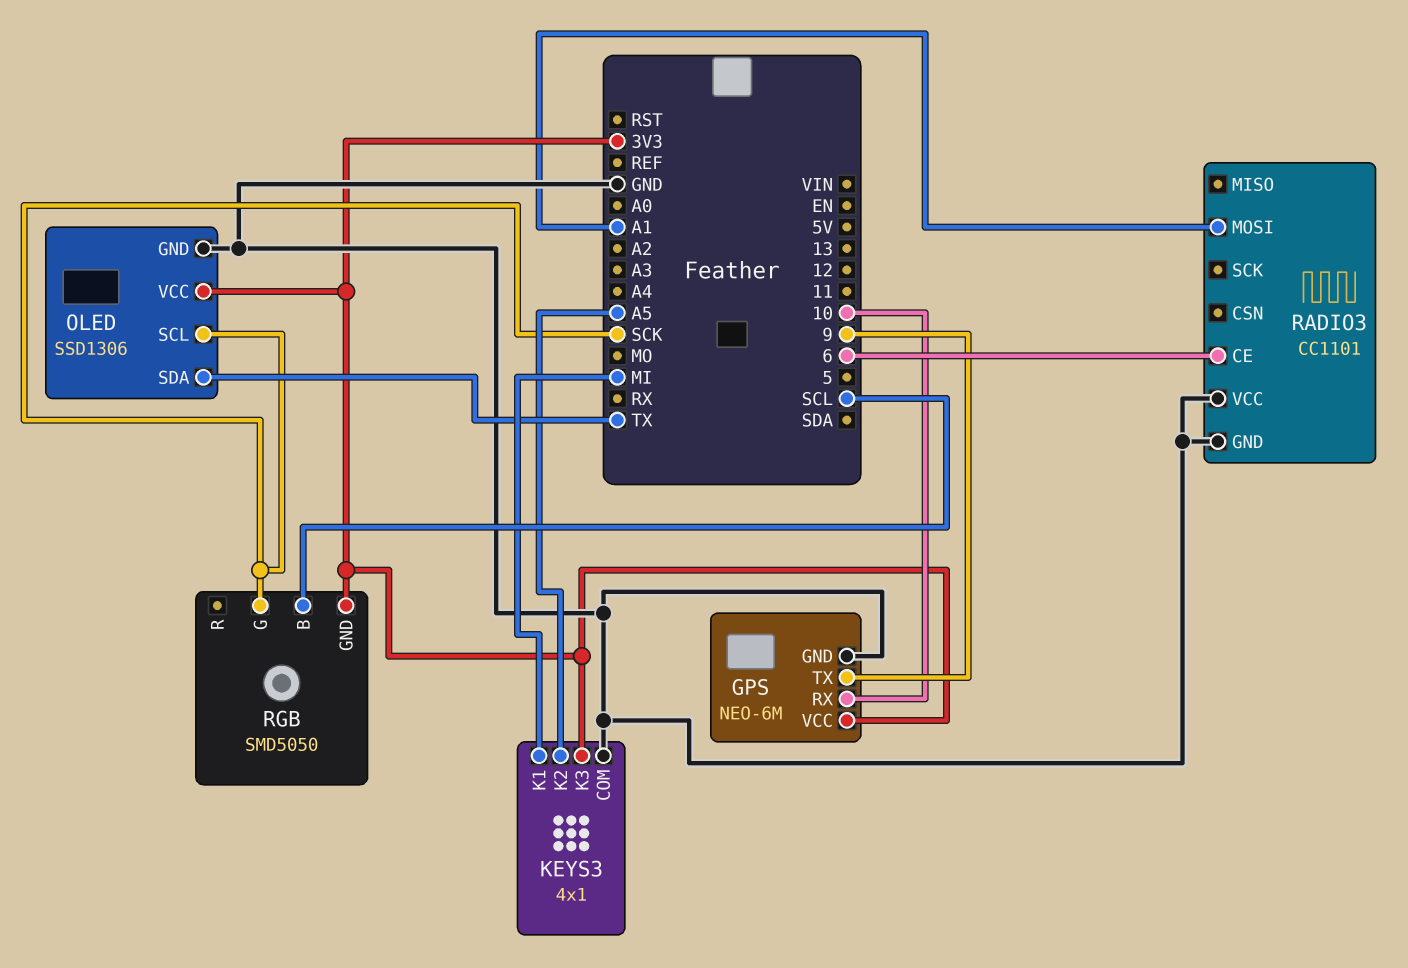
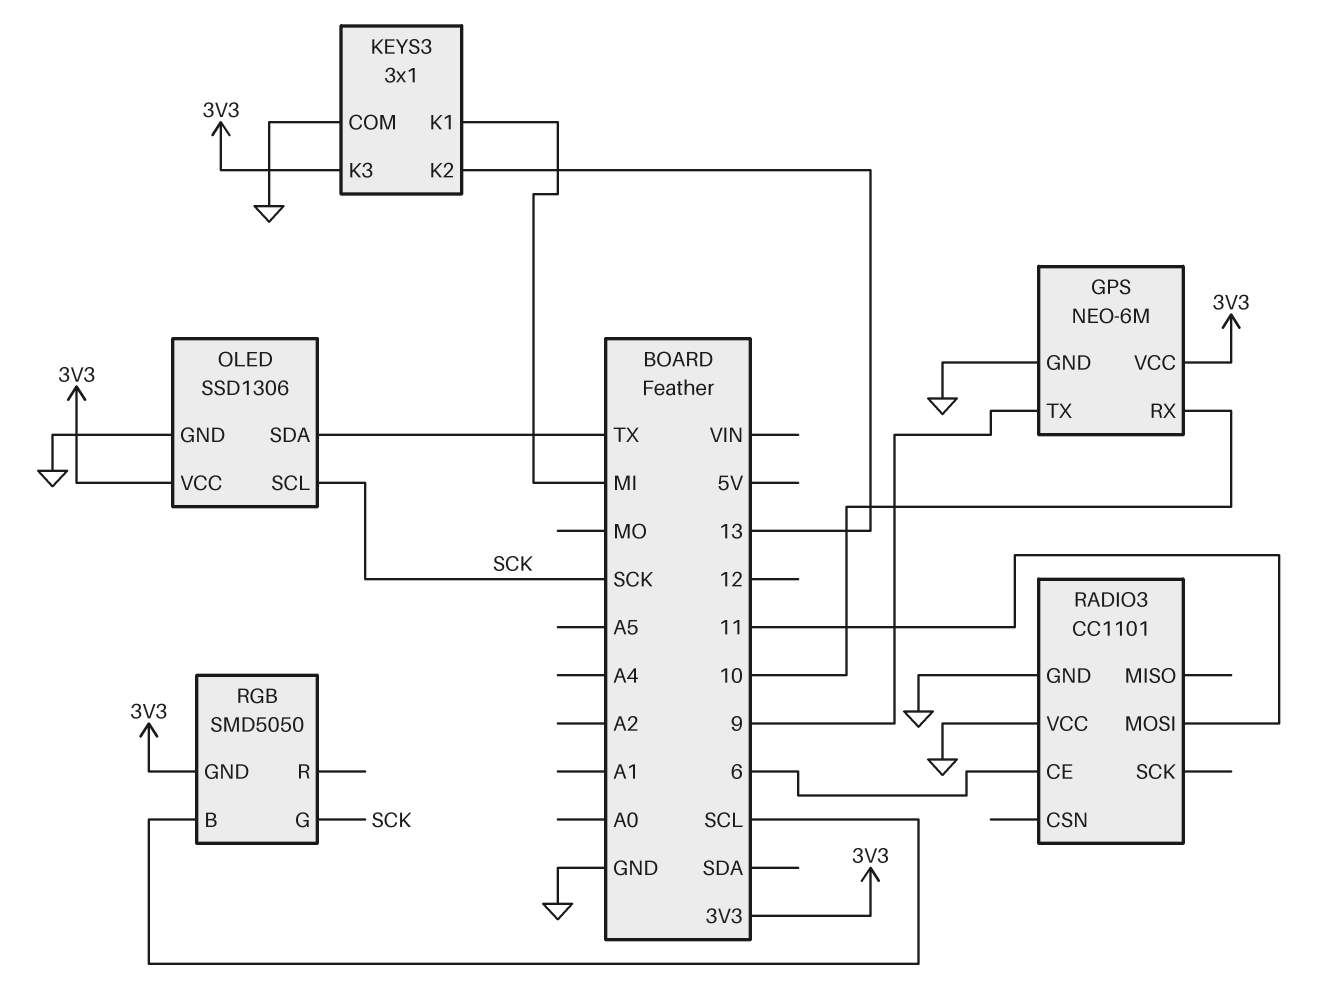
KEYS3: 4x1 -> 3x1
KEYS3 pin K2: A5 -> 13
RADIO3 pin MOSI: A1 -> 11

